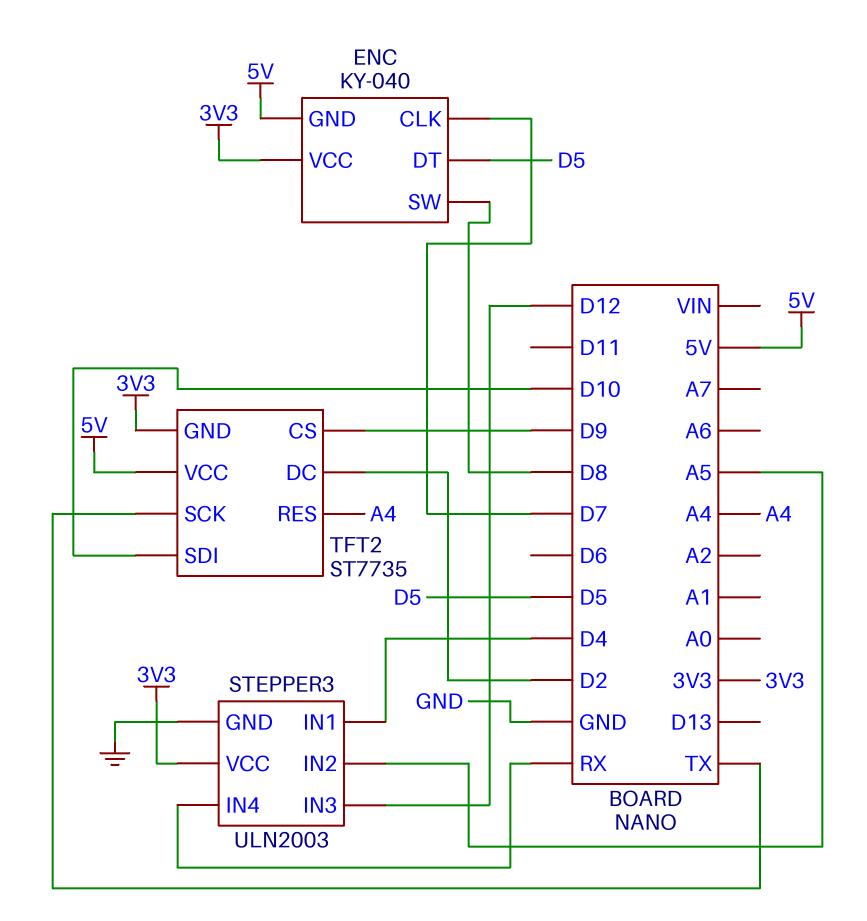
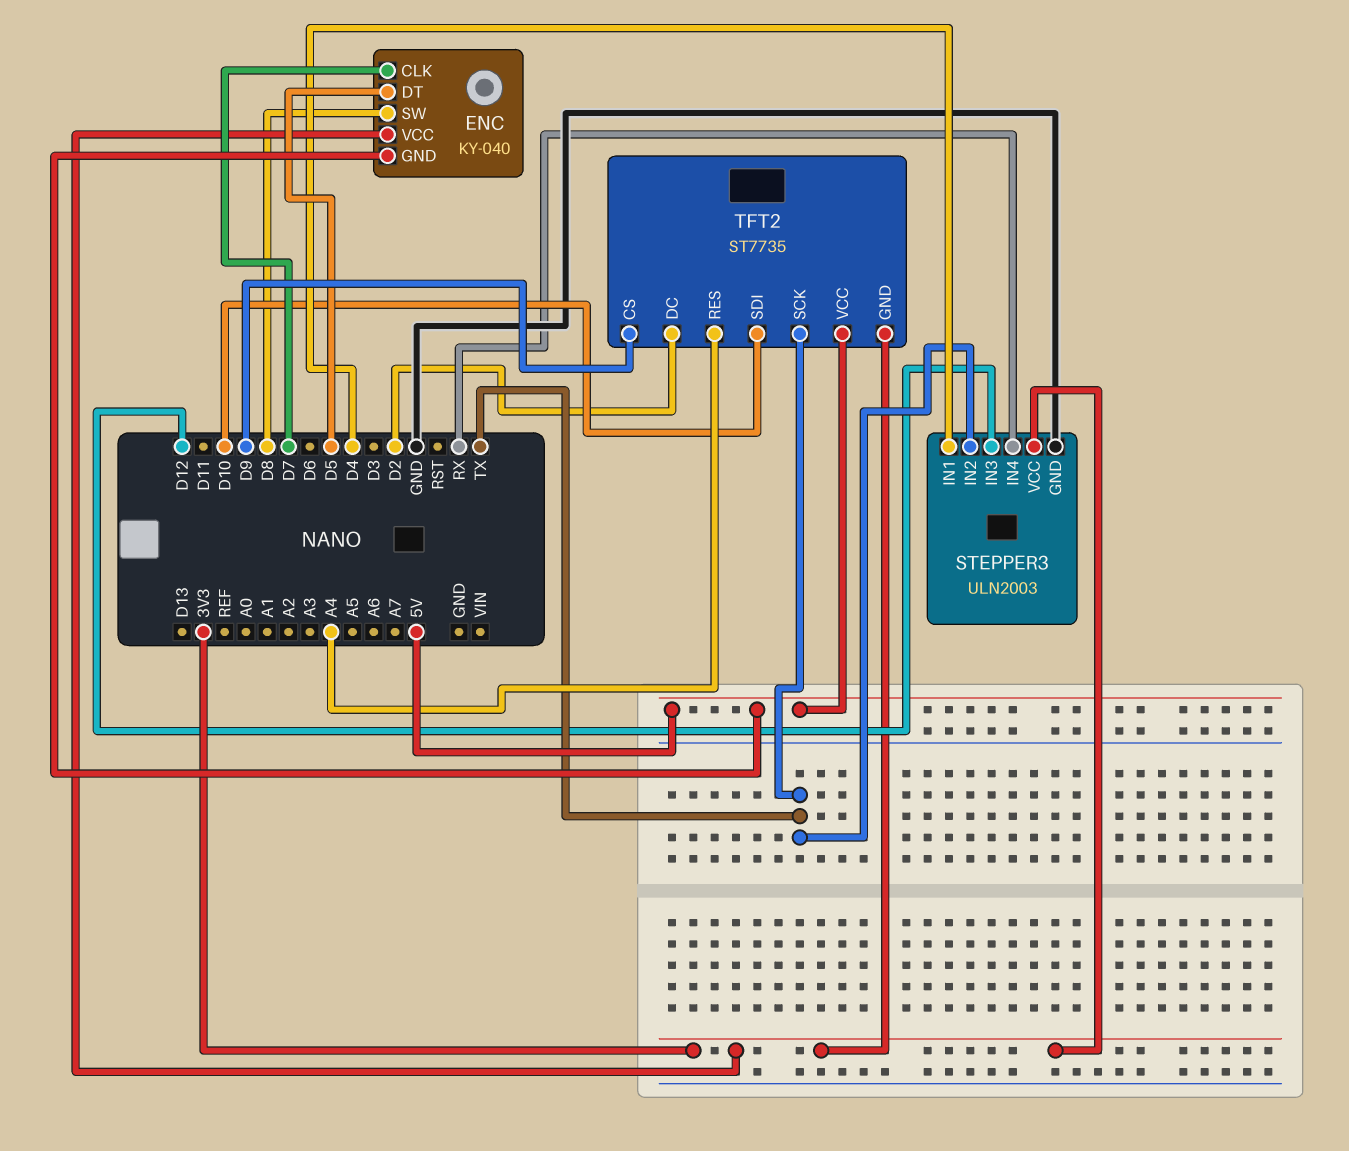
STEPPER3 pin IN2: A5 -> TX

